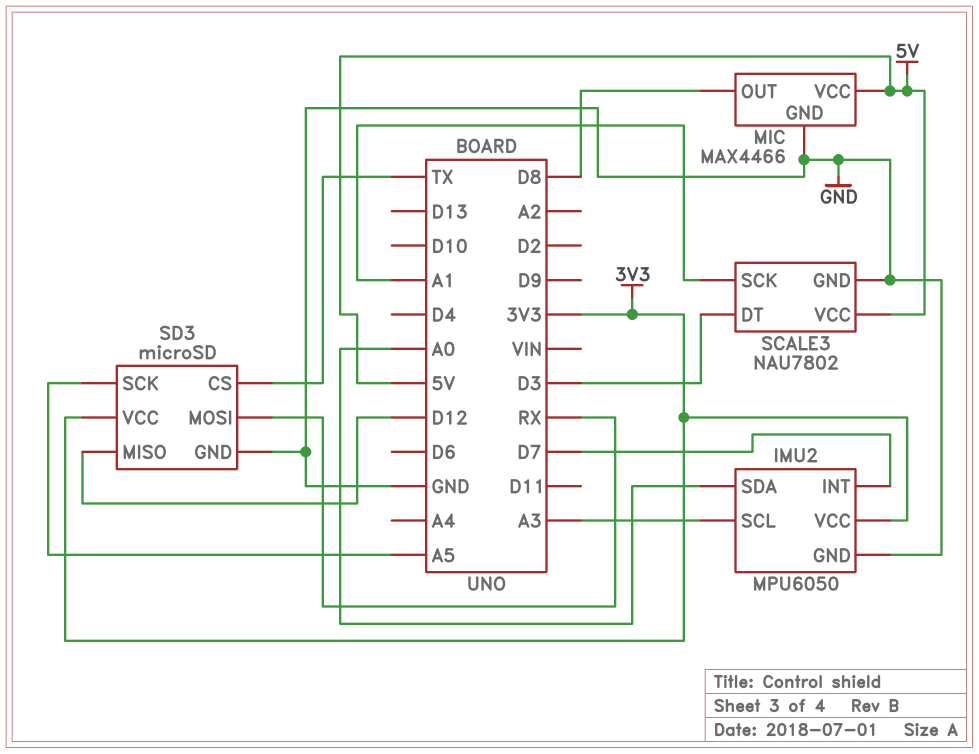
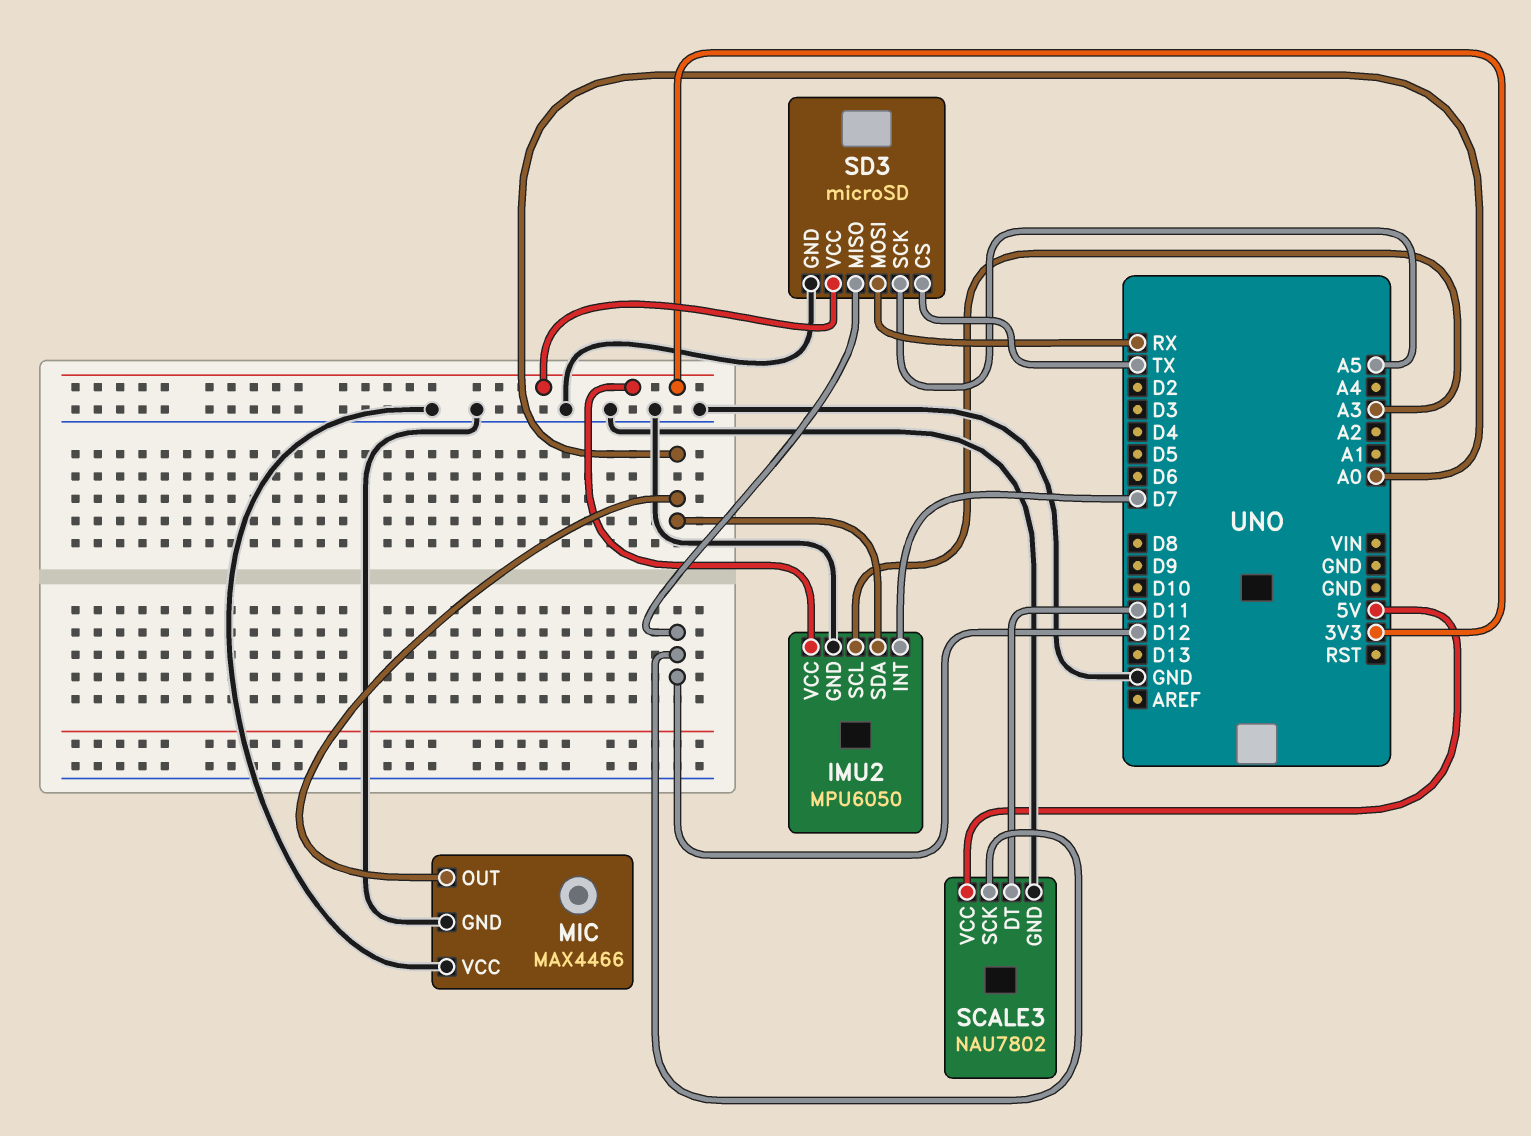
MIC pin OUT: D8 -> A0
MIC pin VCC: 5V -> GND
SCALE3 pin DT: D3 -> D11
SCALE3 pin SCK: A1 -> D12

